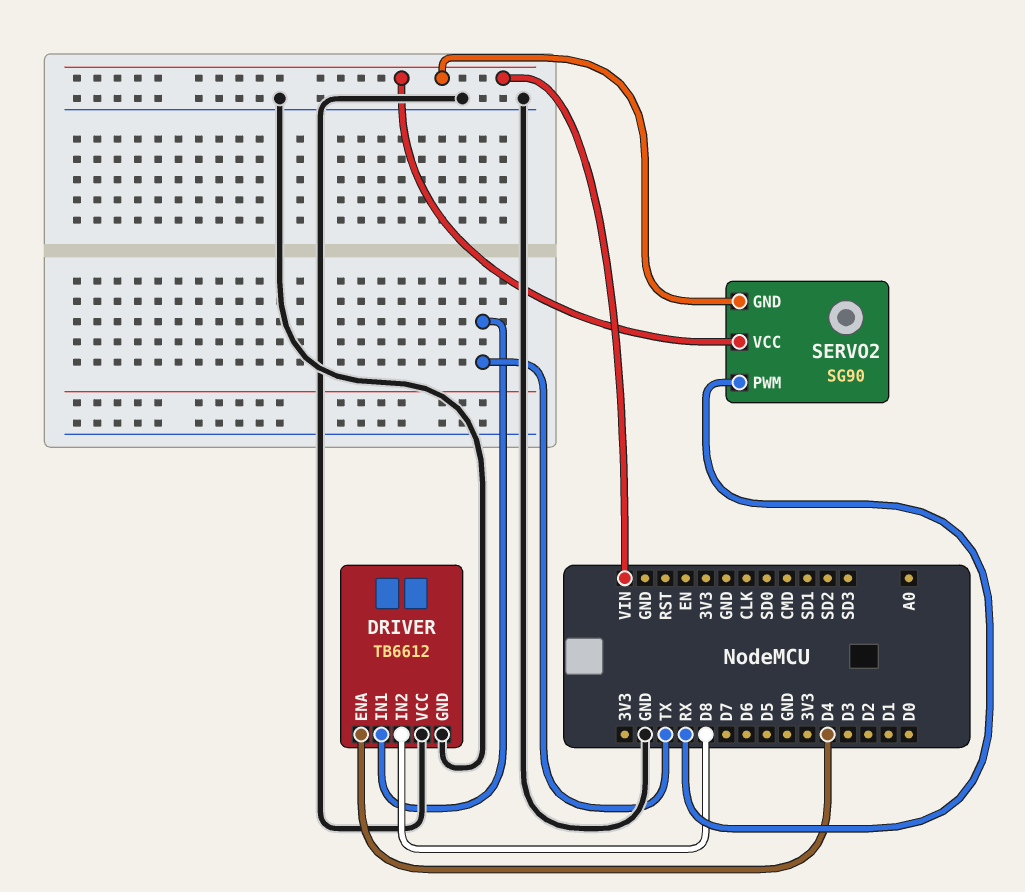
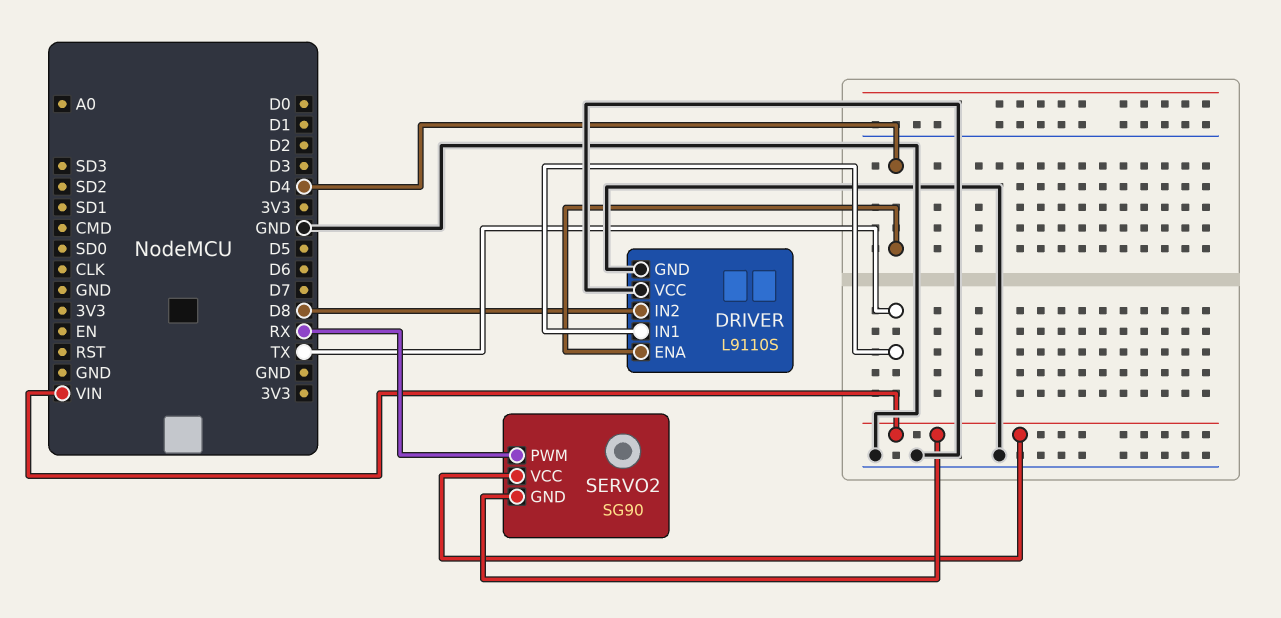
DRIVER: TB6612 -> L9110S

